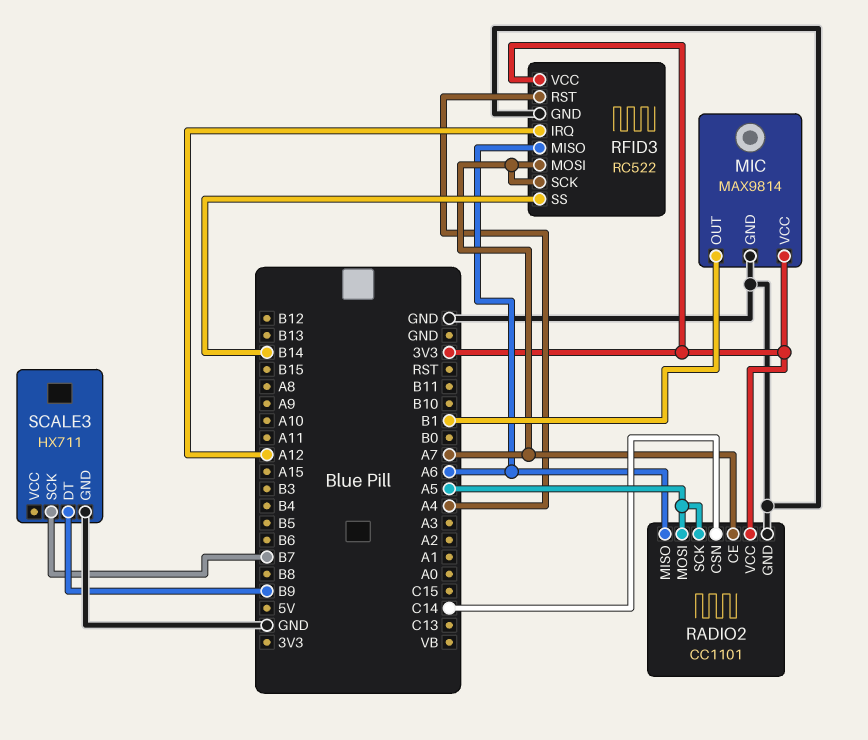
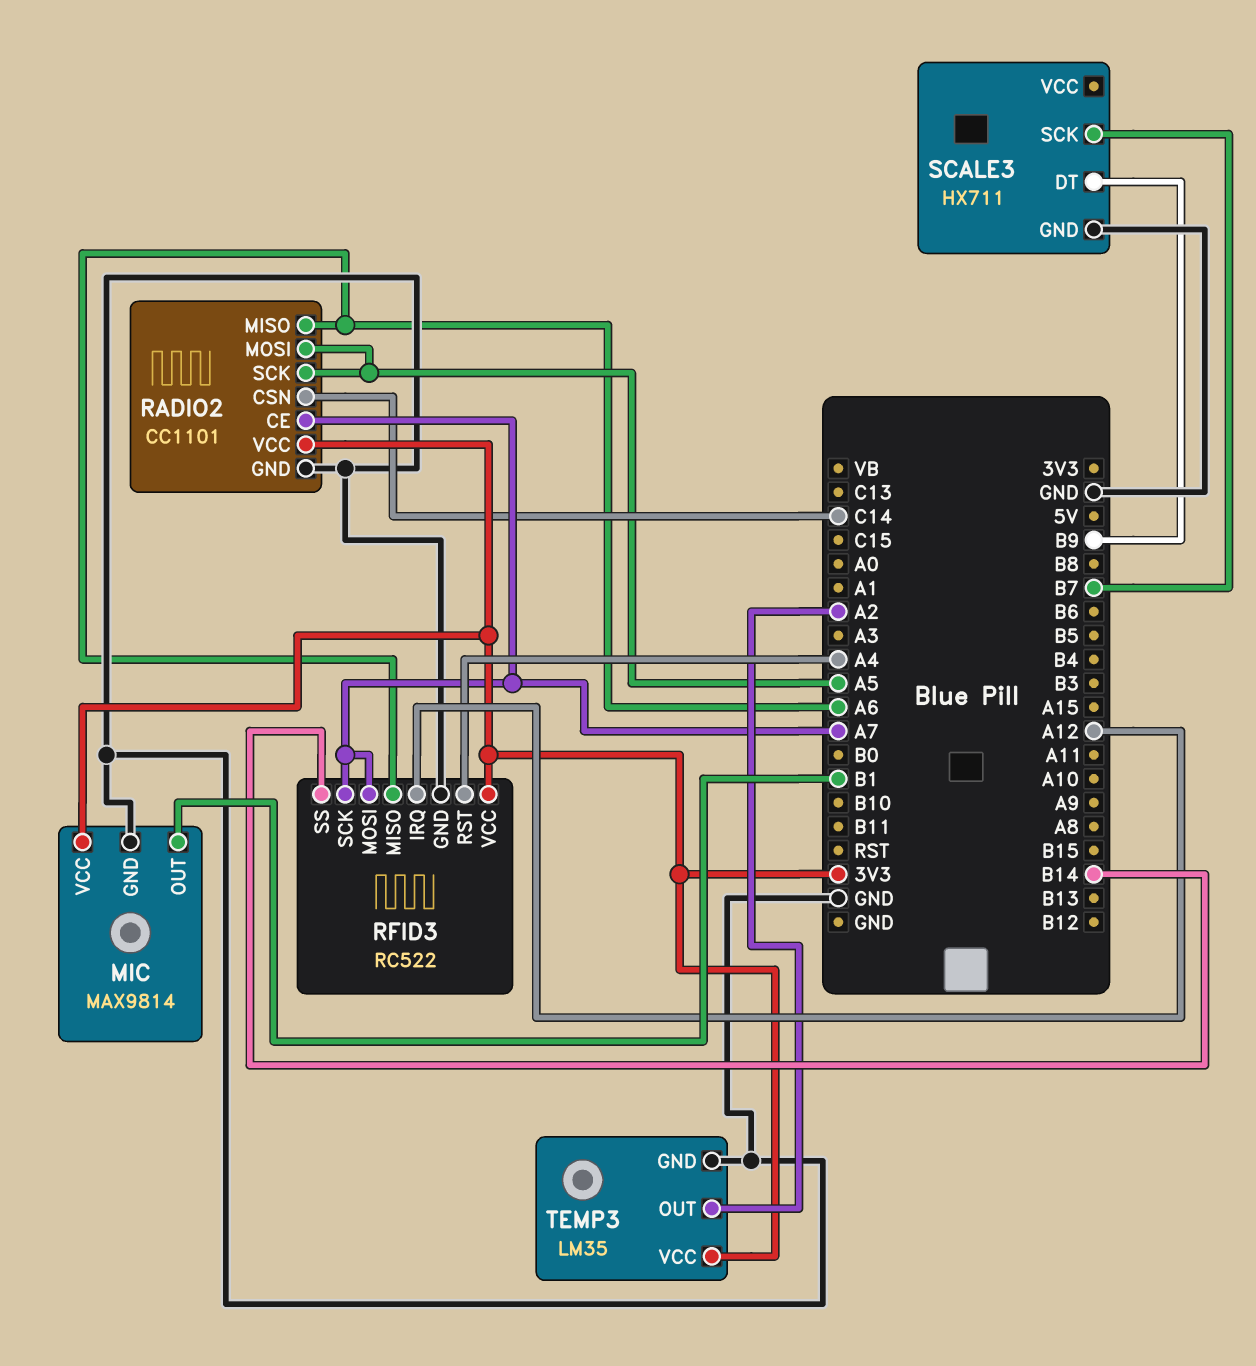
TEMP3: none -> LM35
TEMP3 pin GND: none -> GND
TEMP3 pin OUT: none -> A2
TEMP3 pin VCC: none -> 3V3

